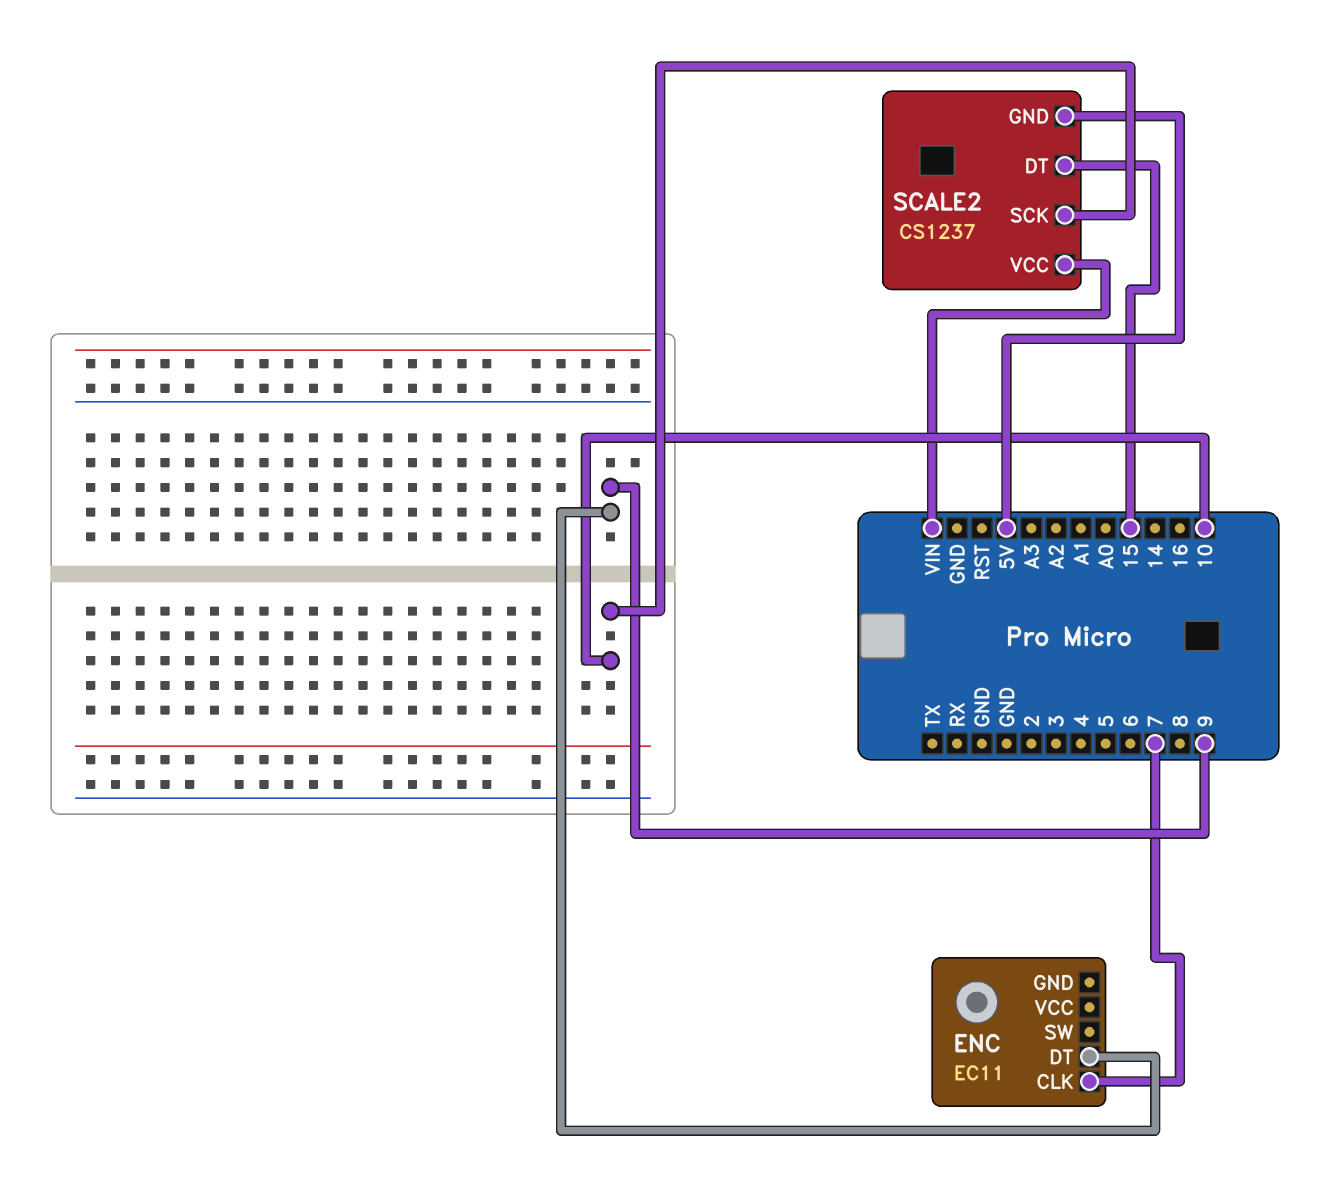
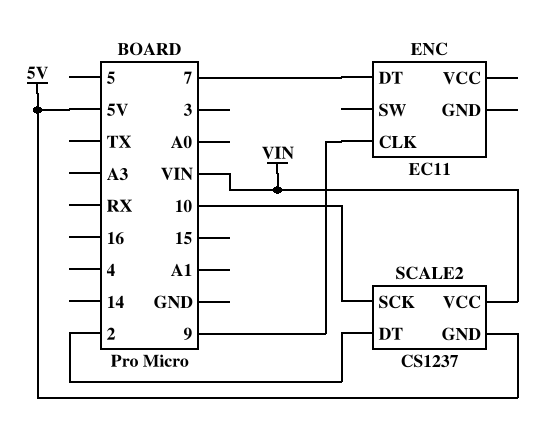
ENC pin CLK: 7 -> 9
ENC pin DT: 9 -> 7
SCALE2 pin DT: 15 -> 2

